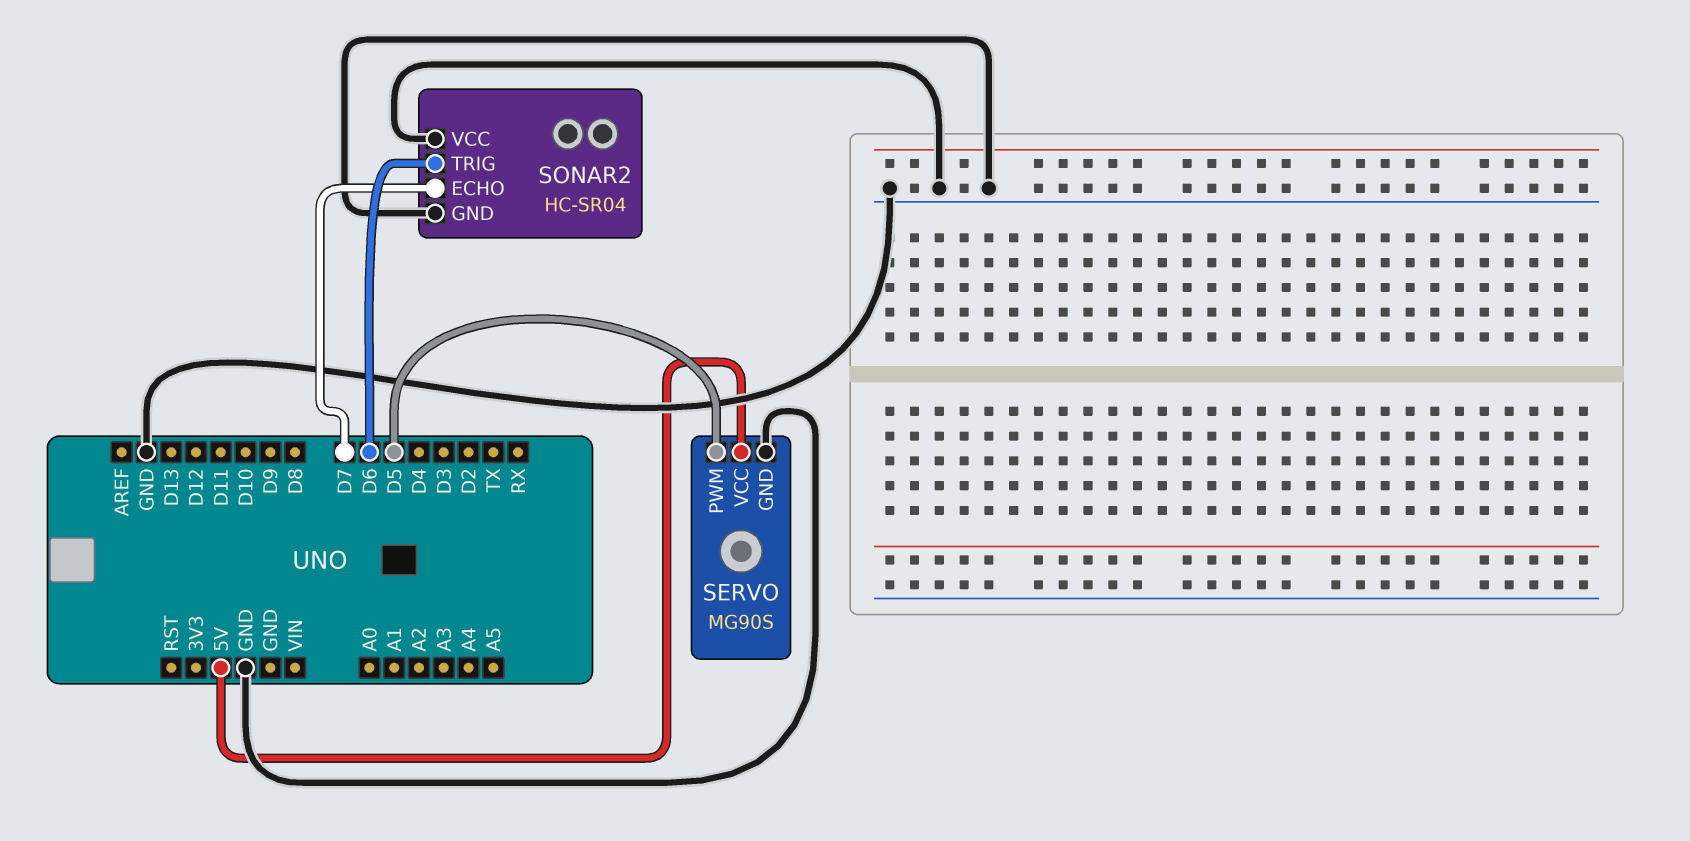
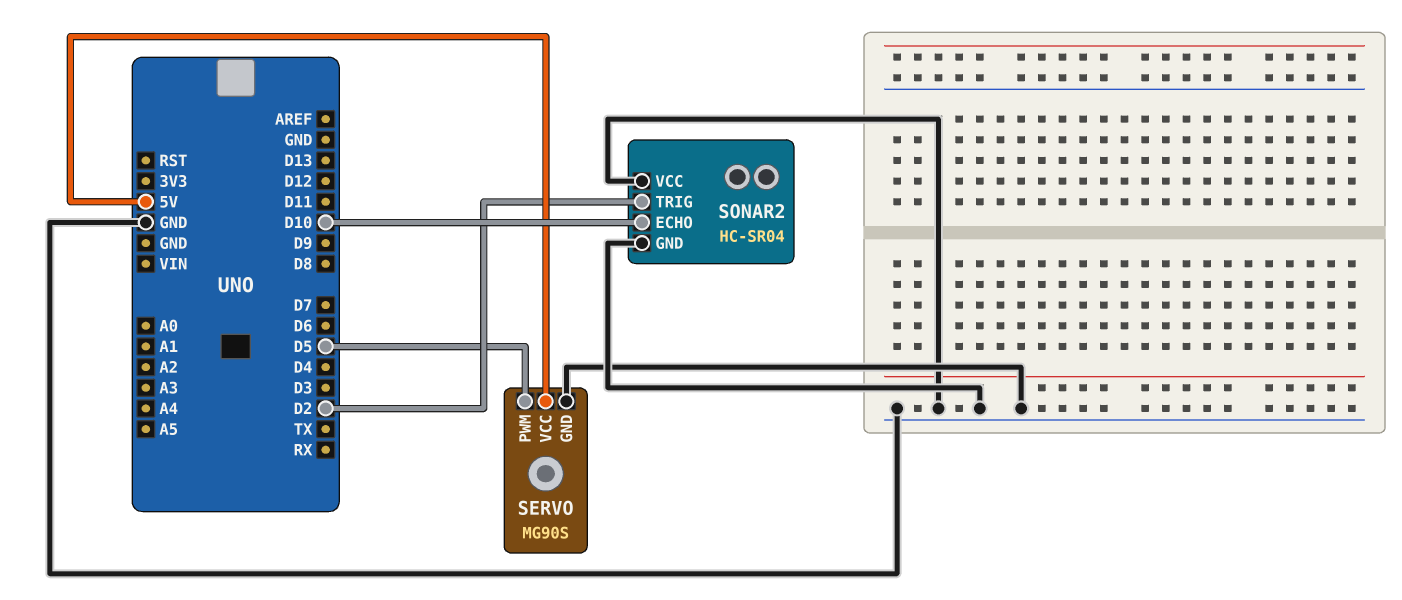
SONAR2 pin ECHO: D7 -> D10
SONAR2 pin TRIG: D6 -> D2

